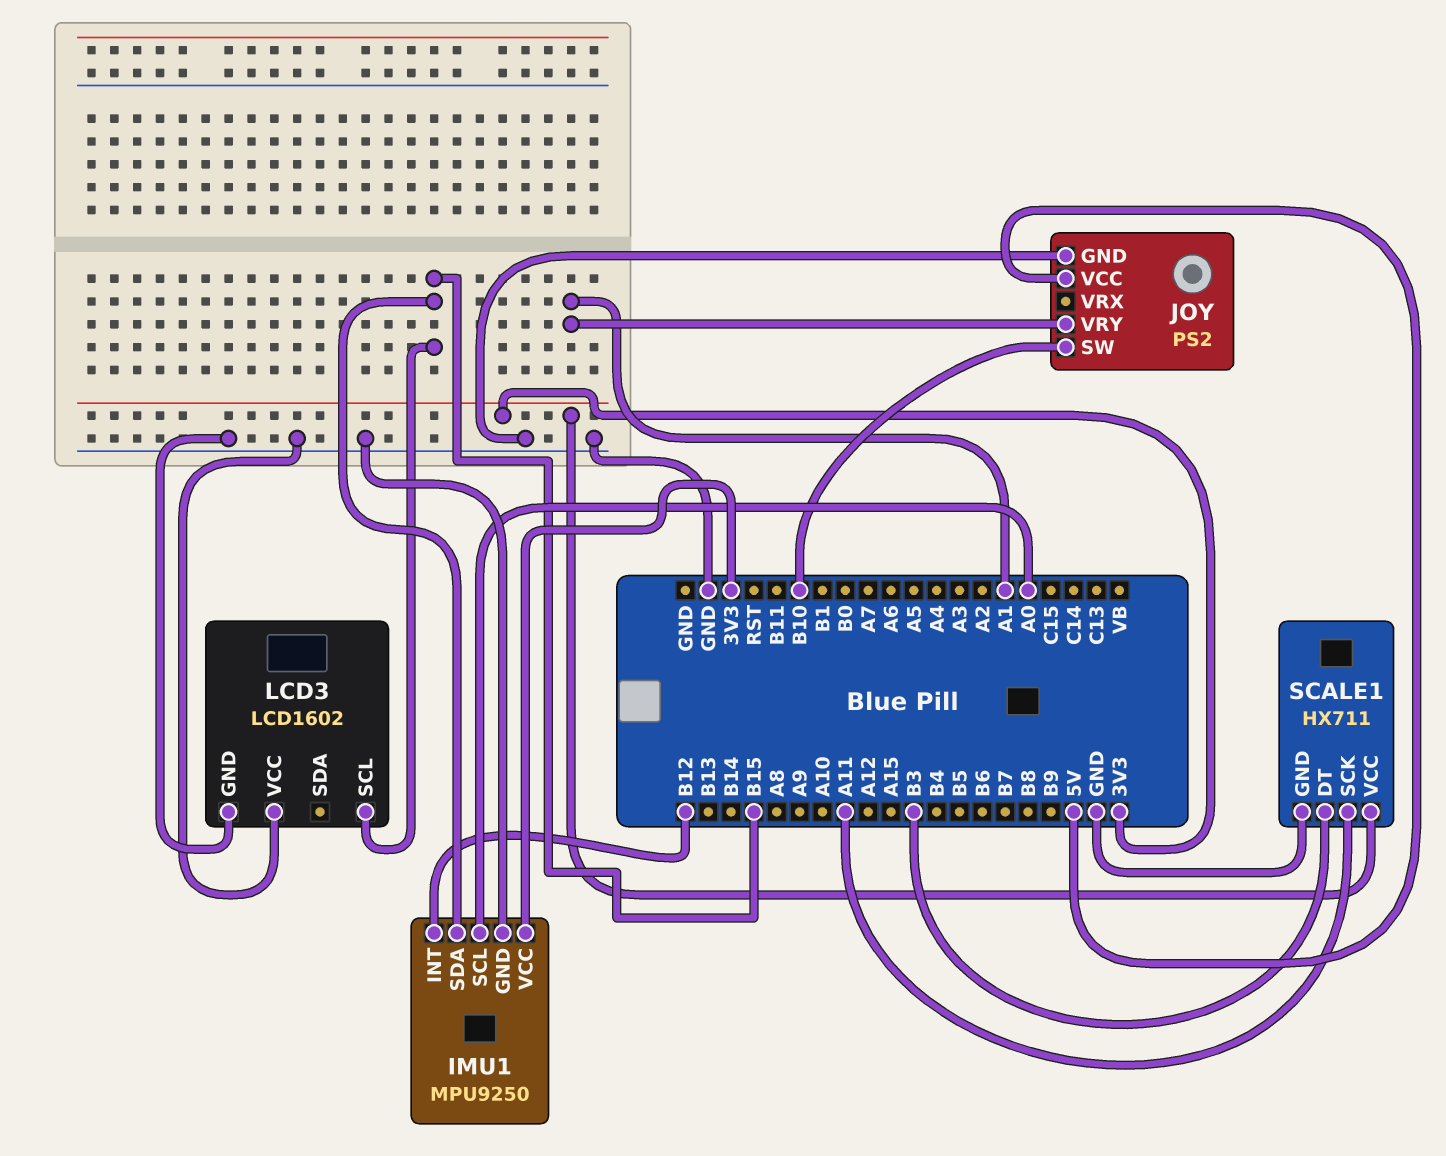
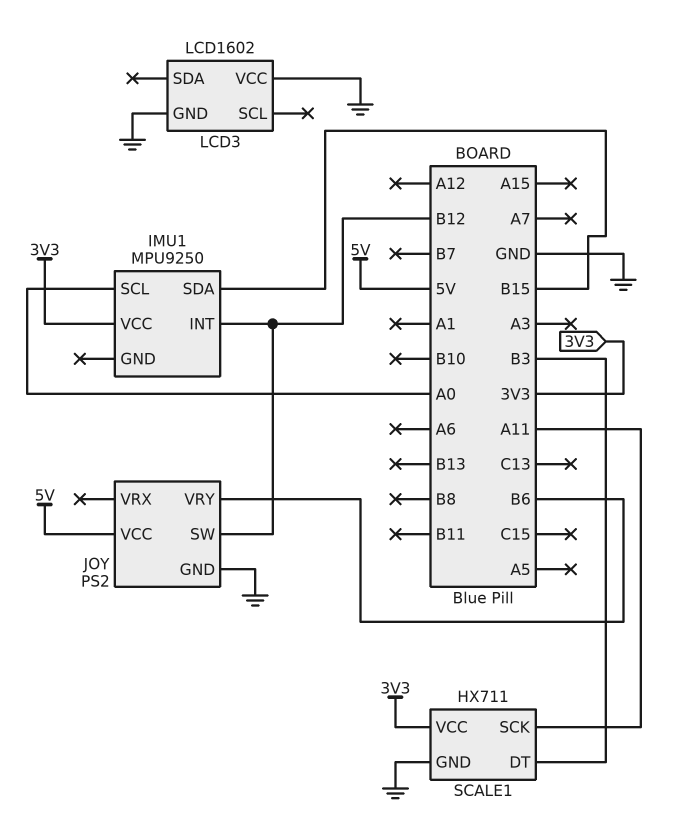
IMU1 pin GND: GND -> none
JOY pin SW: B10 -> B12
JOY pin VRY: A1 -> B6
LCD3 pin SCL: B15 -> none

